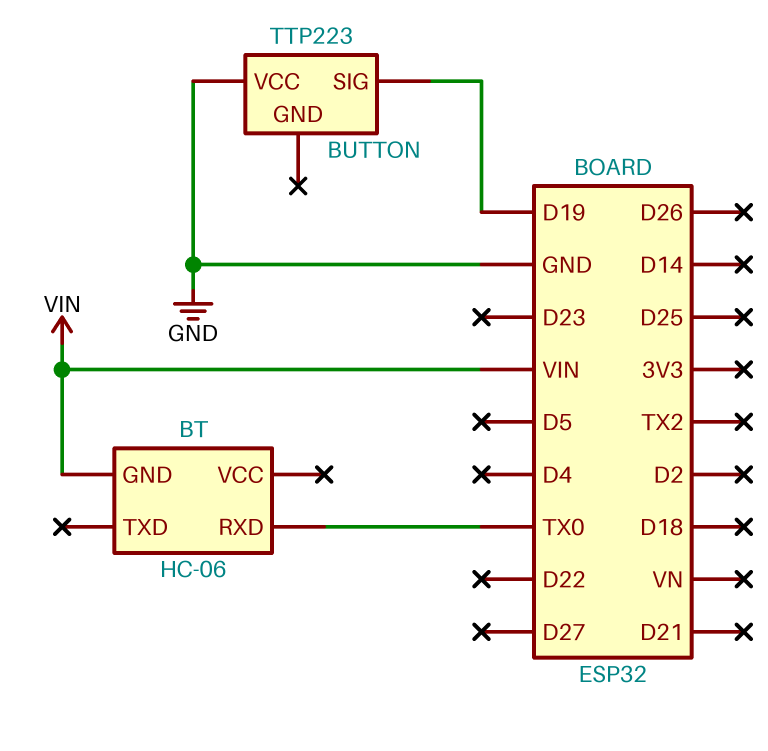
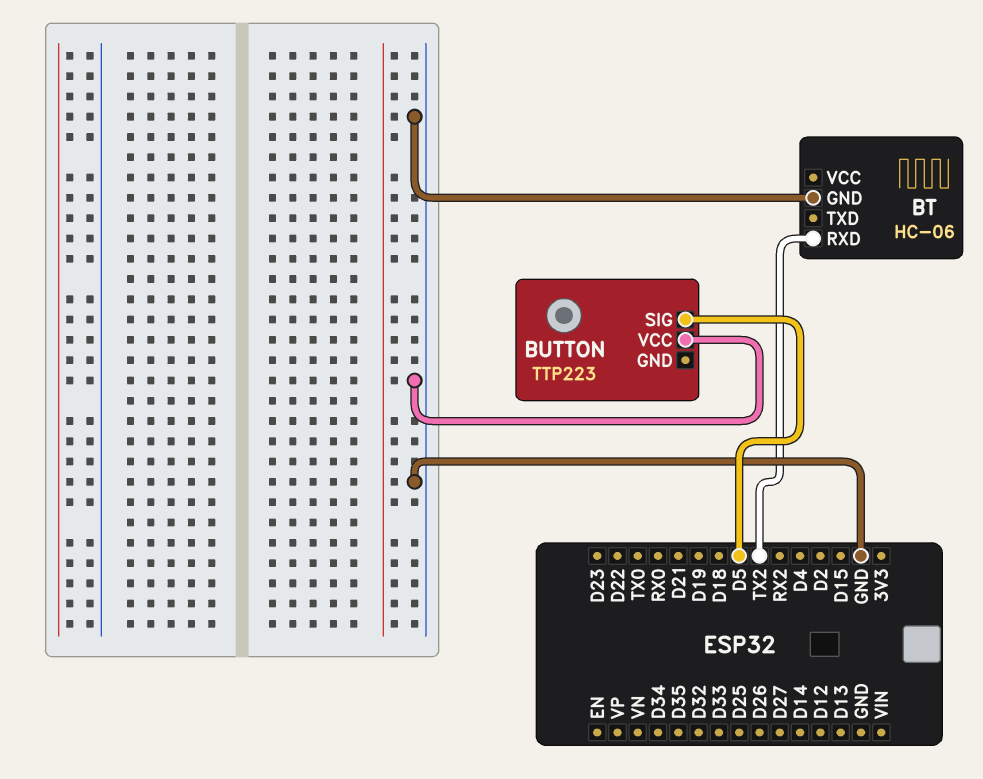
BT pin GND: VIN -> GND
BT pin RXD: TX0 -> TX2
BUTTON pin SIG: D19 -> D5

